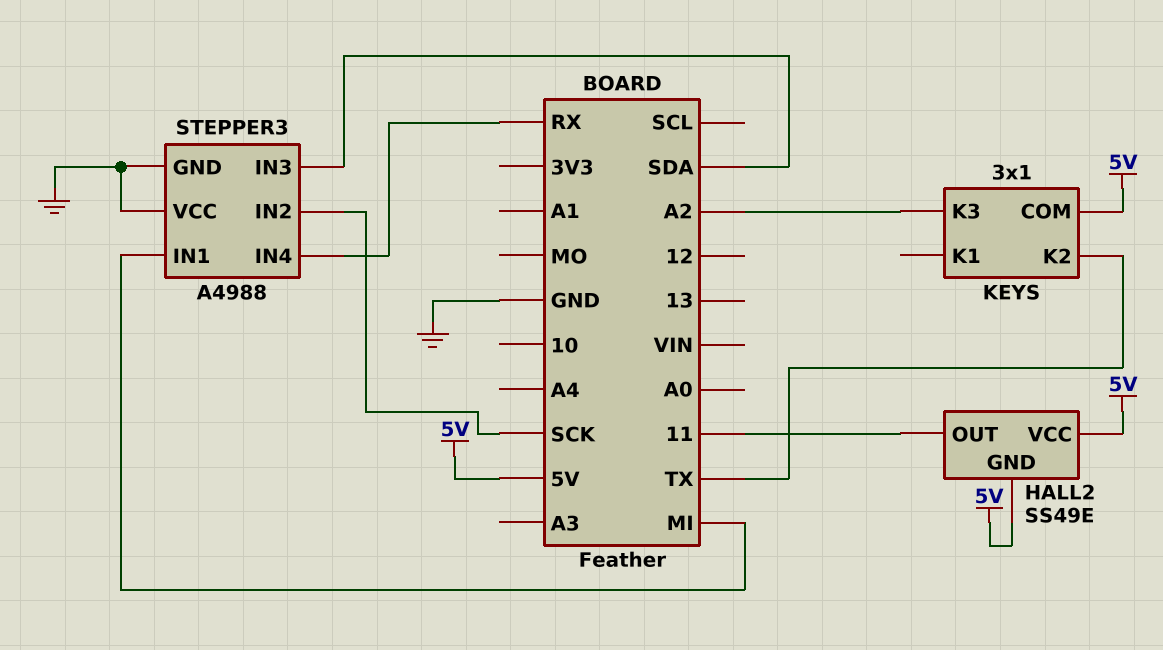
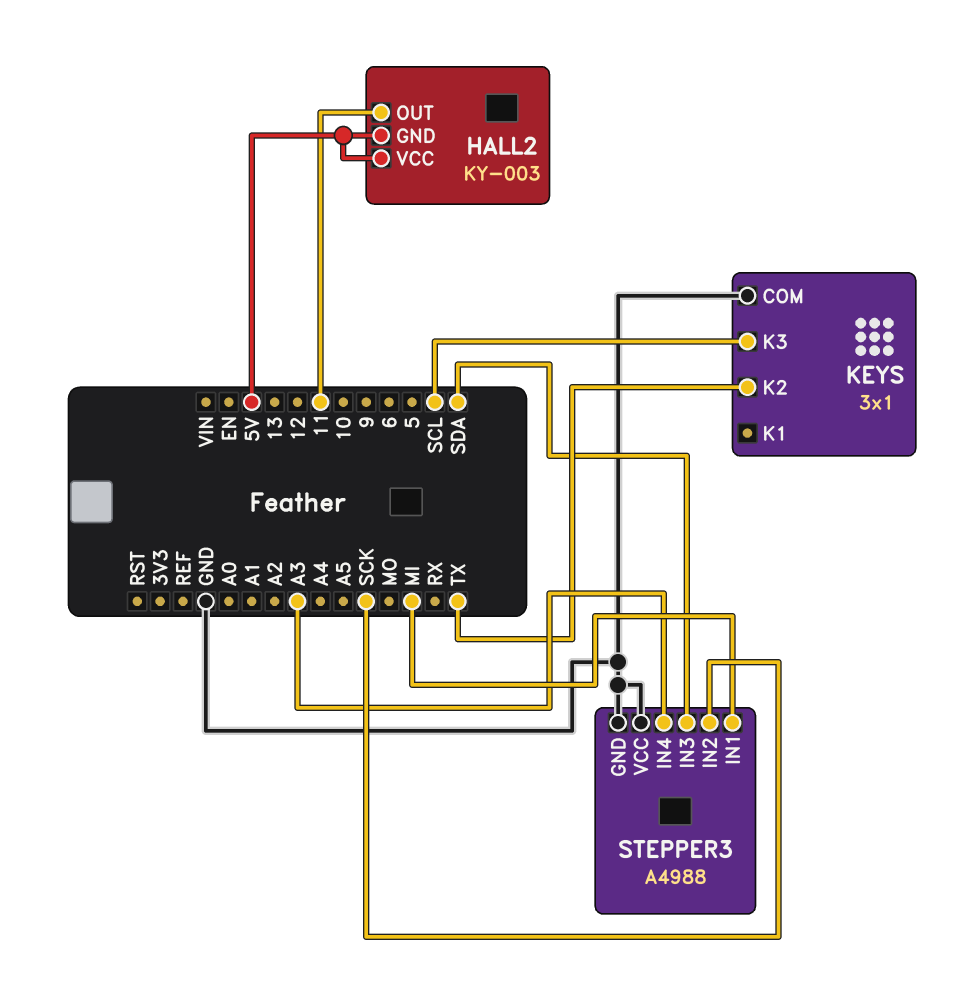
HALL2: SS49E -> KY-003
KEYS pin COM: 5V -> GND
KEYS pin K3: A2 -> SCL
STEPPER3 pin IN4: RX -> A3

